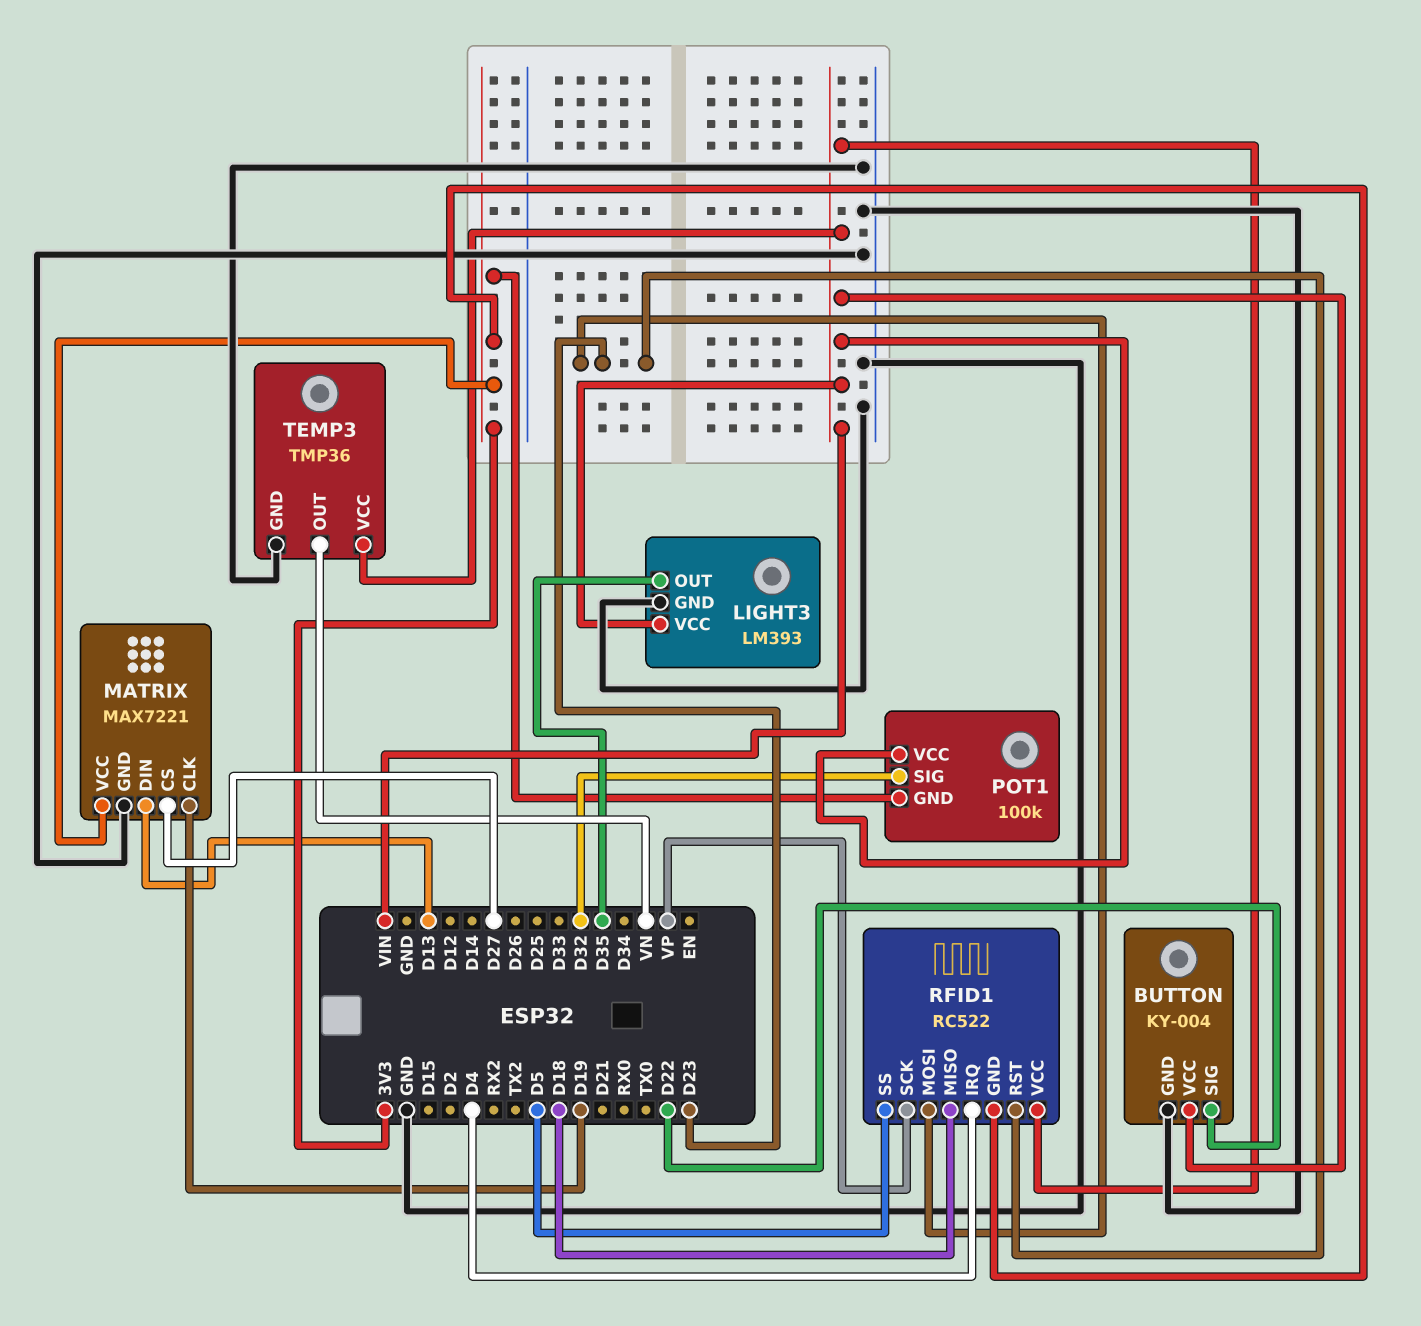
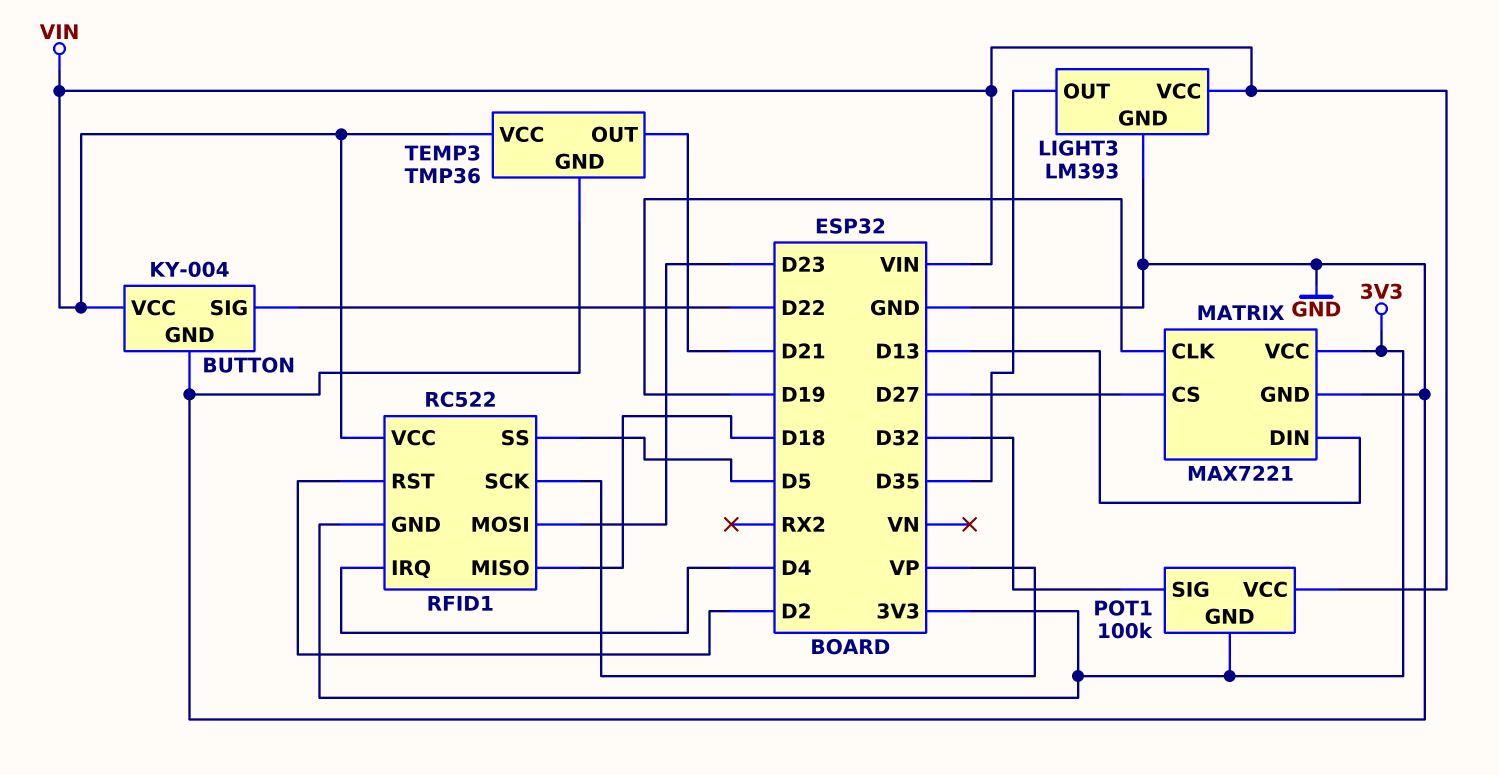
RFID1 pin RST: D23 -> D2
TEMP3 pin OUT: VN -> D21

